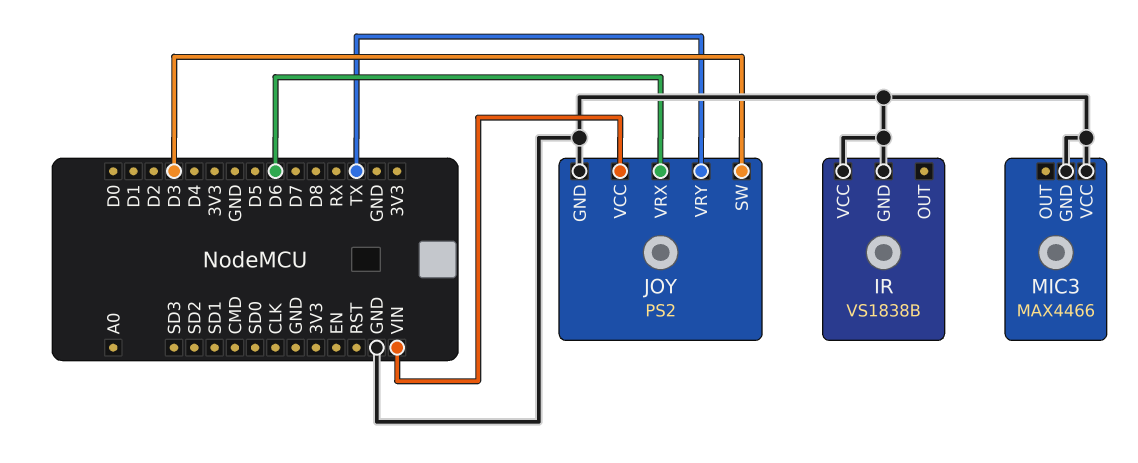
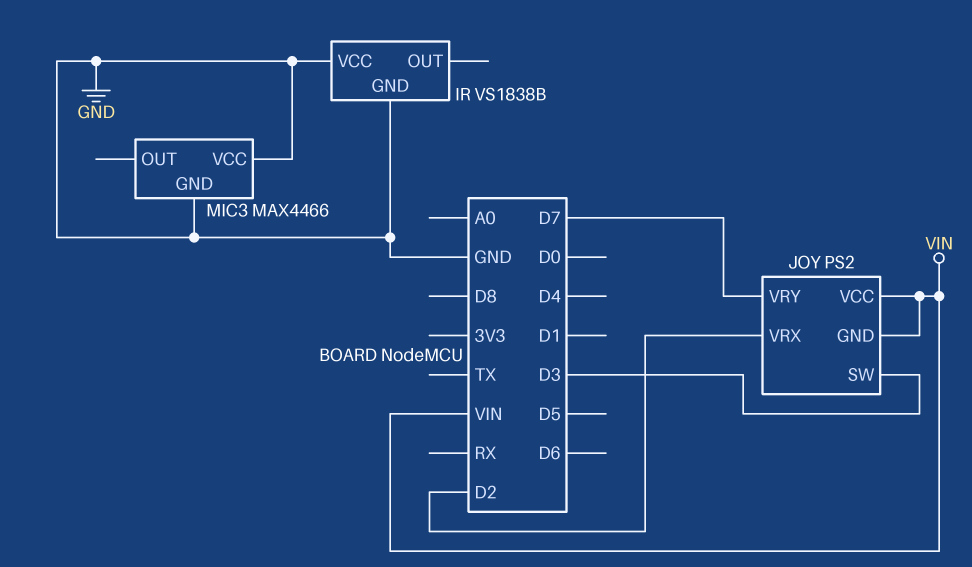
JOY pin GND: GND -> VIN
JOY pin VRX: D6 -> D2
JOY pin VRY: TX -> D7

